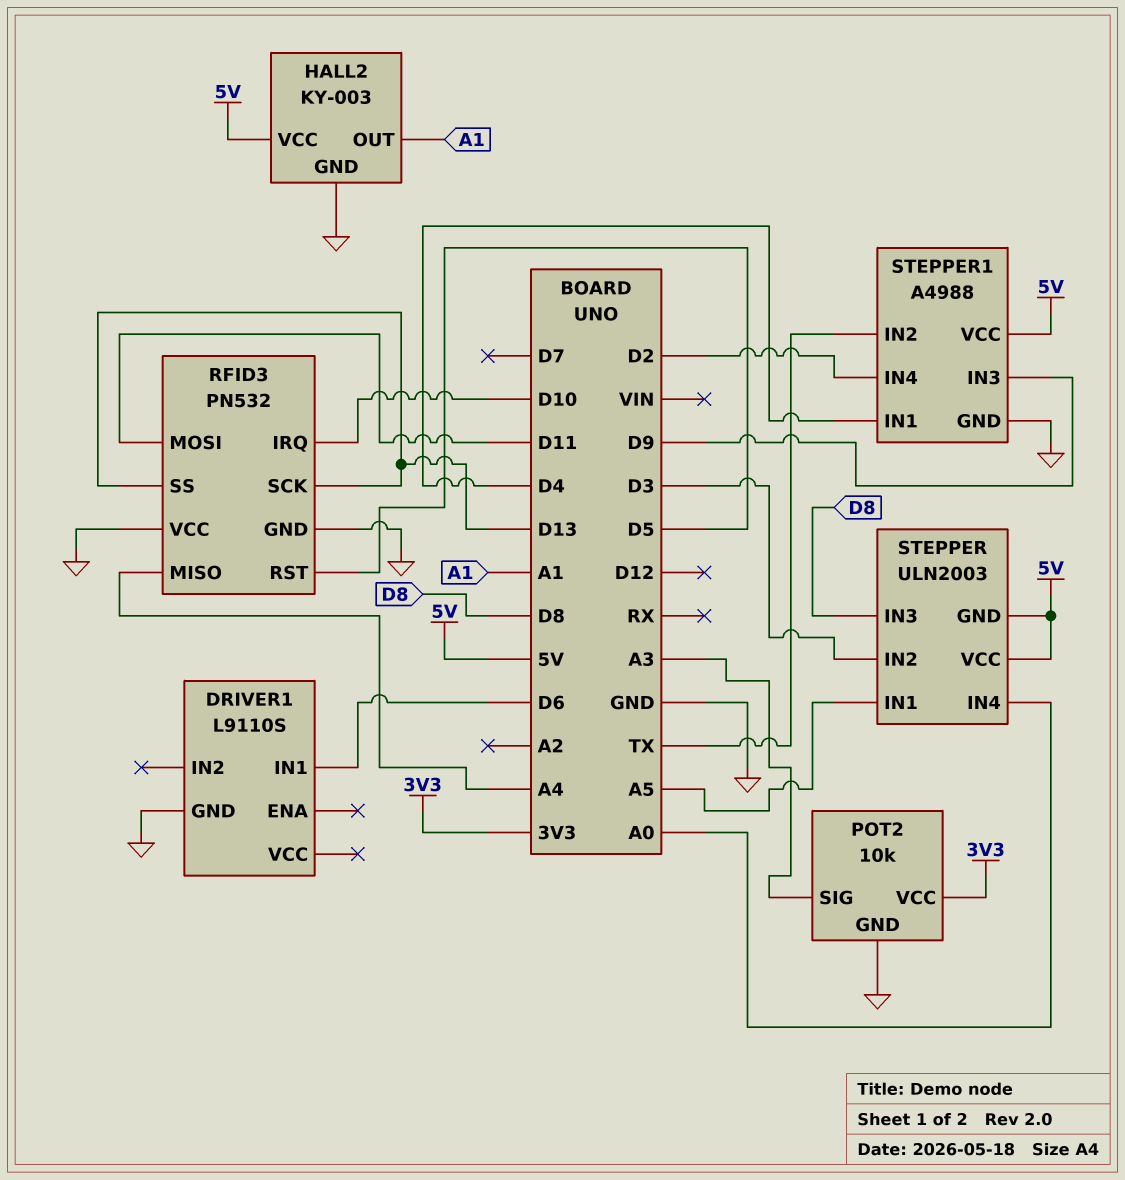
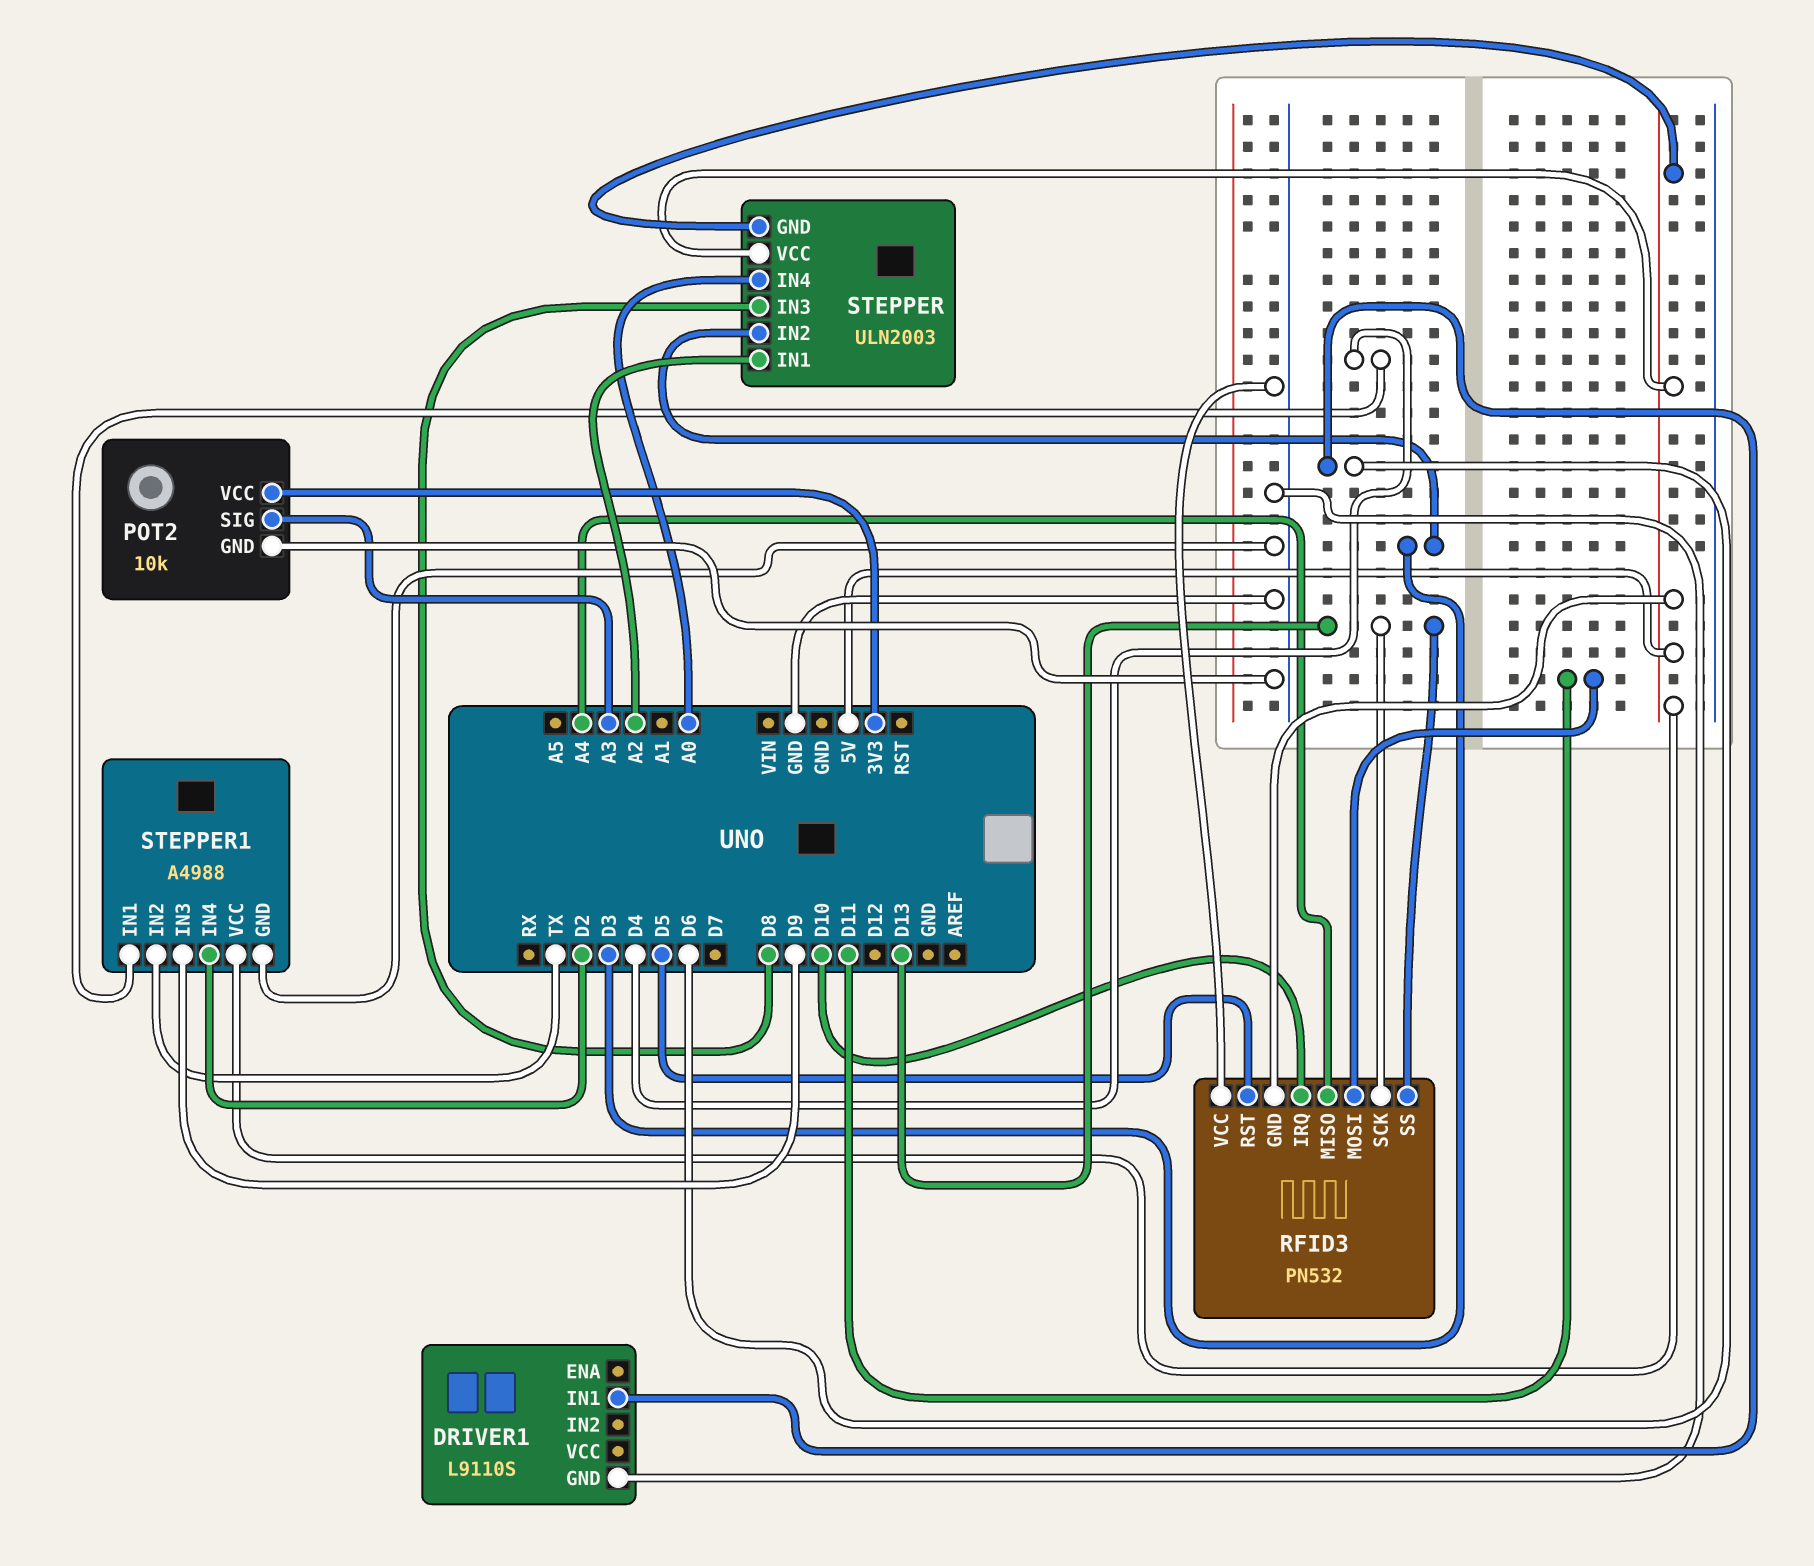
HALL2: KY-003 -> none
HALL2 pin GND: GND -> none
HALL2 pin OUT: A1 -> none
HALL2 pin VCC: 5V -> none
RFID3 pin GND: GND -> 5V
STEPPER pin IN1: A5 -> A2

